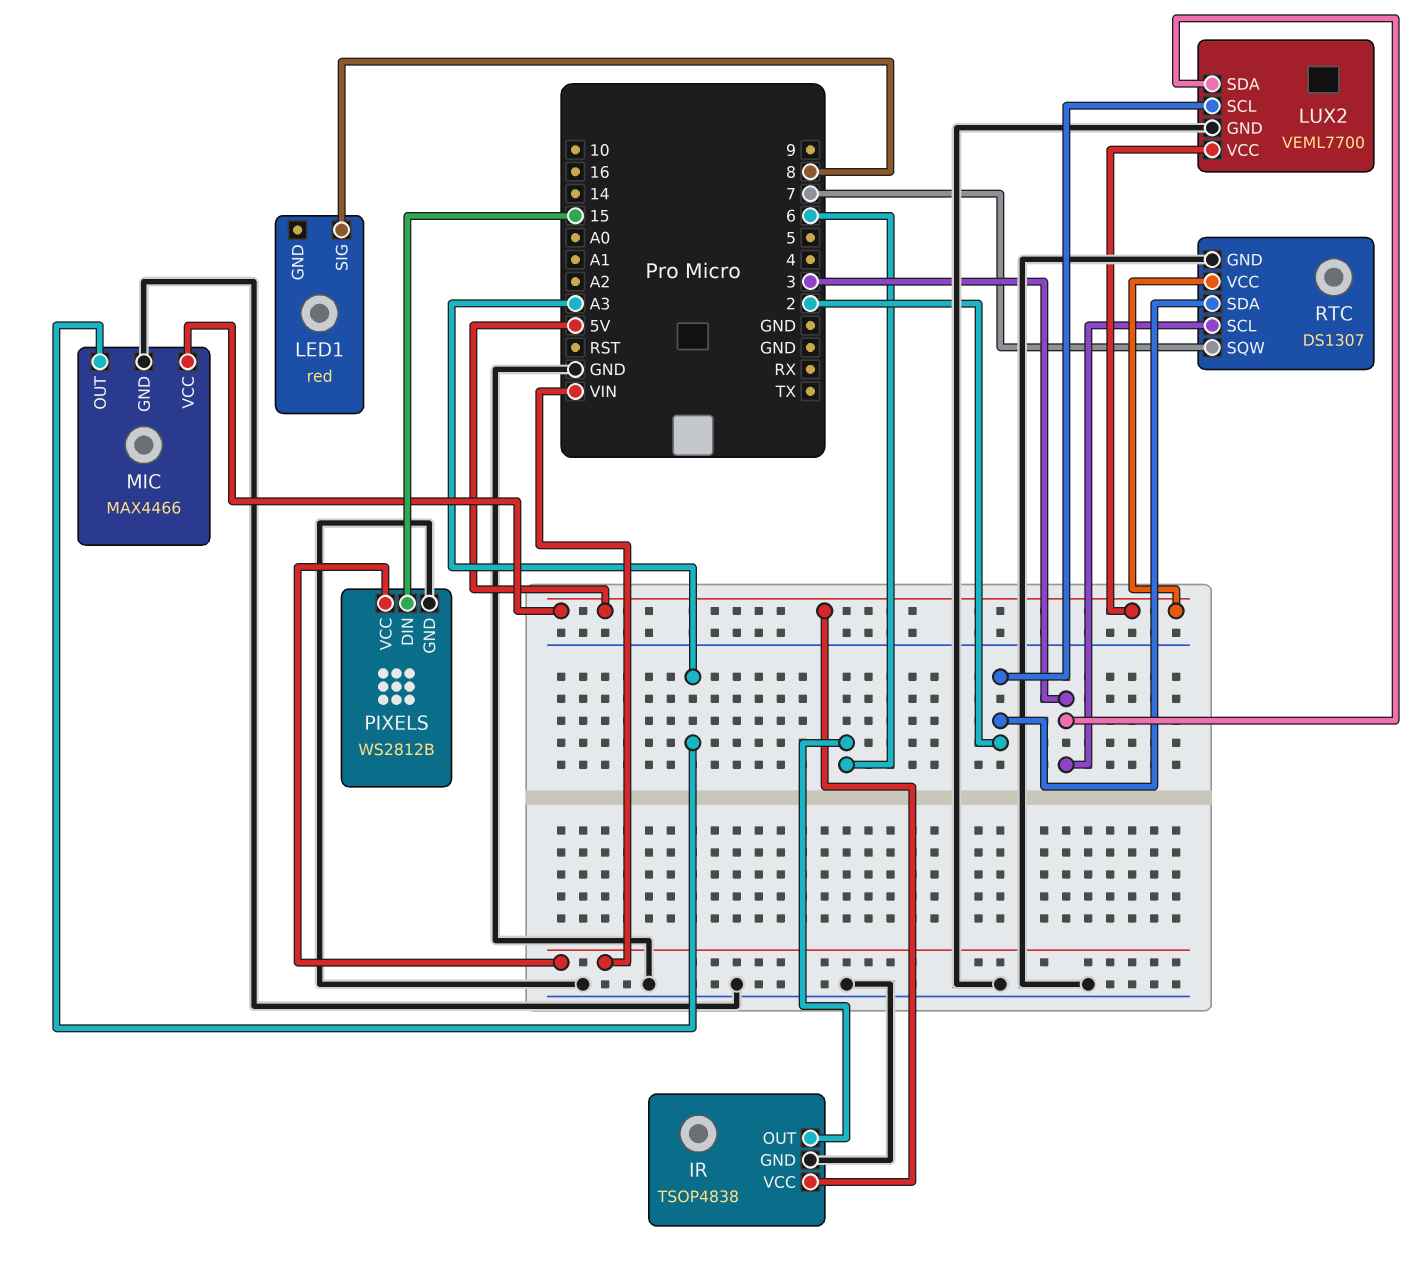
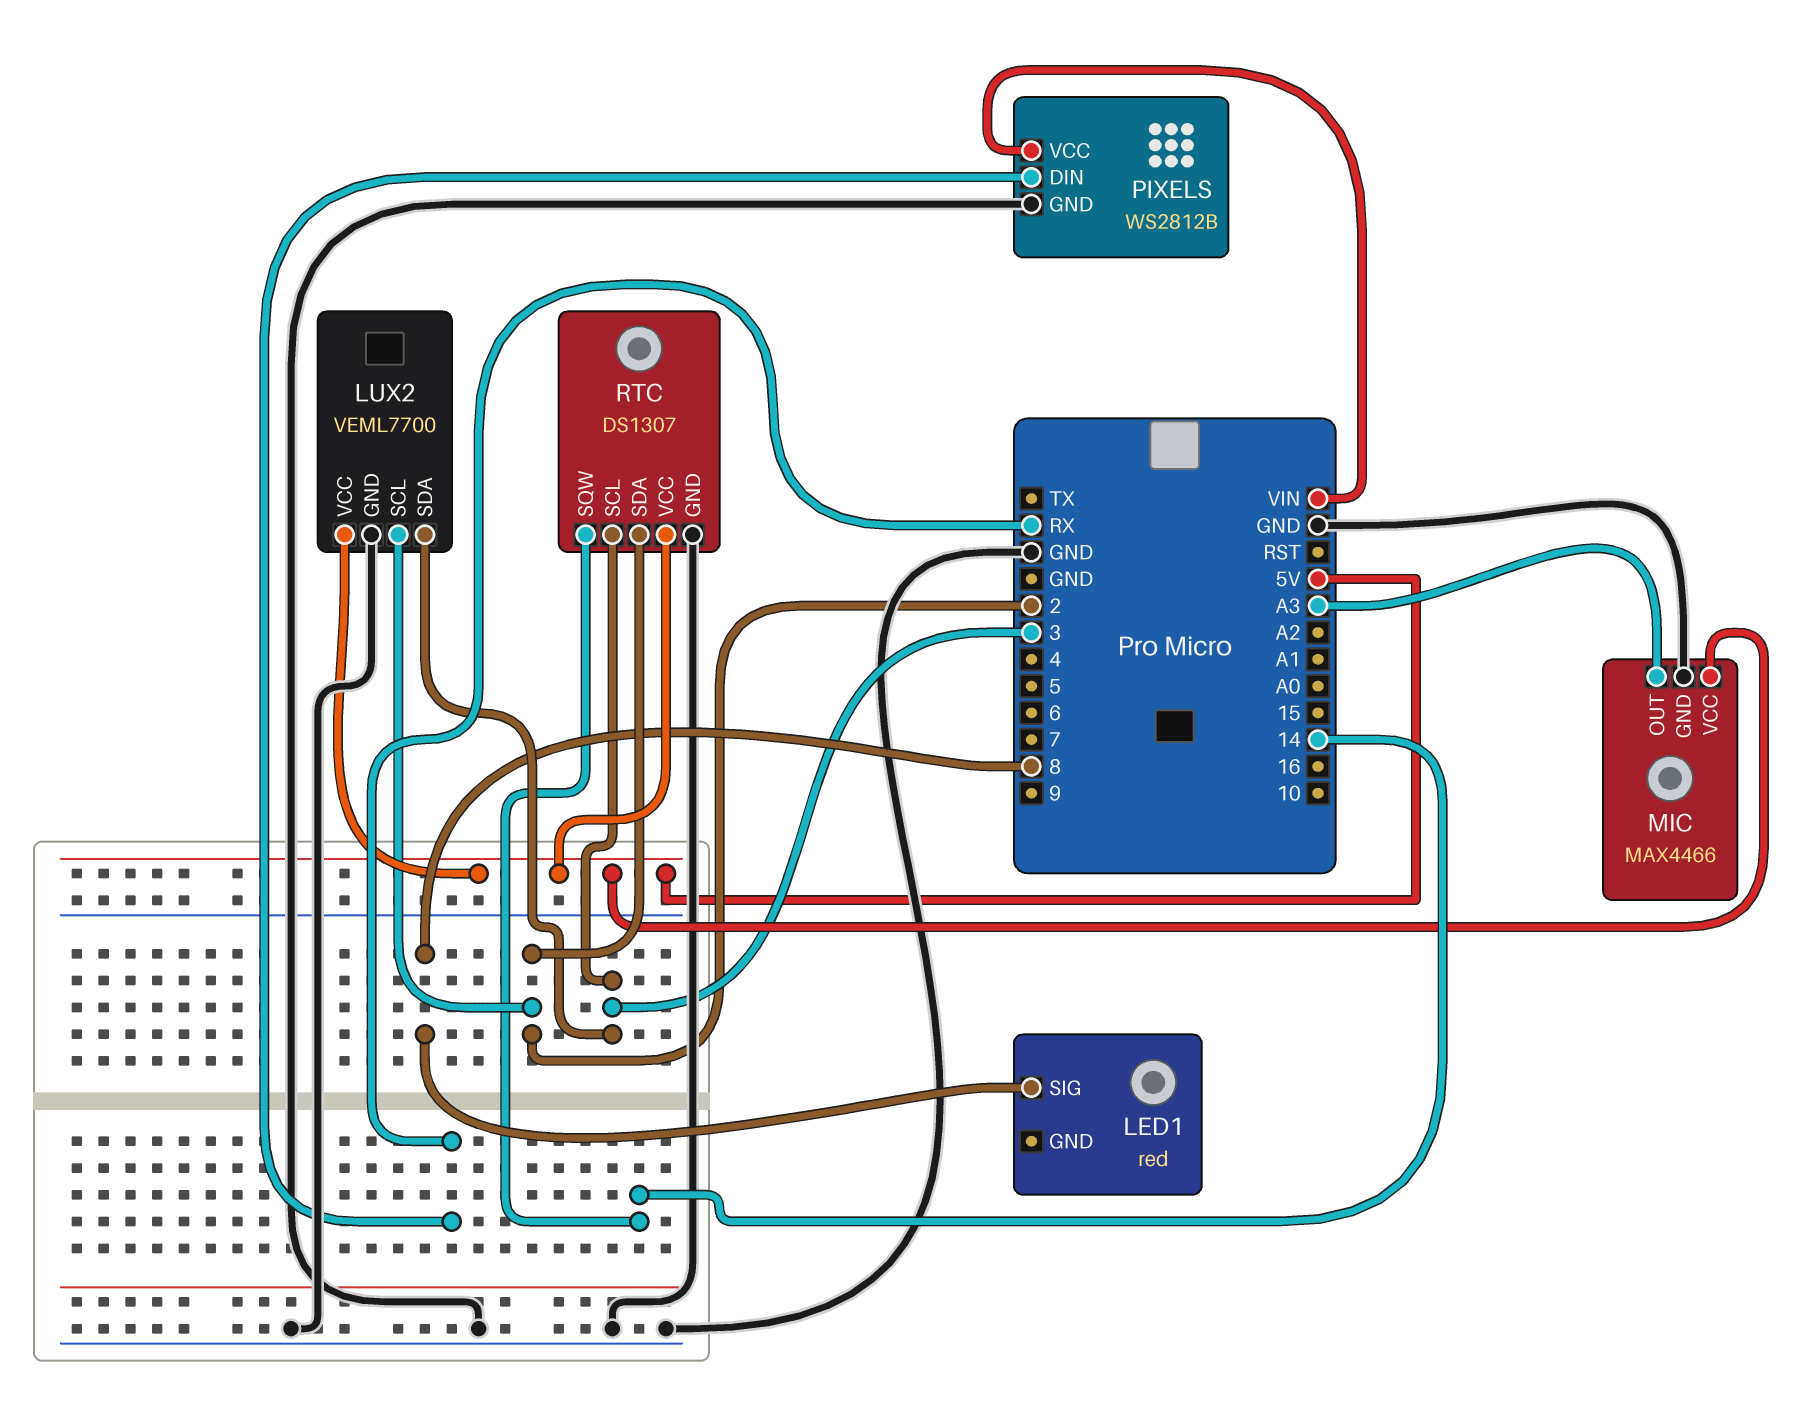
IR: TSOP4838 -> none
IR pin GND: GND -> none
IR pin OUT: 6 -> none
IR pin VCC: 5V -> none
PIXELS pin DIN: 15 -> RX
RTC pin SQW: 7 -> 14

